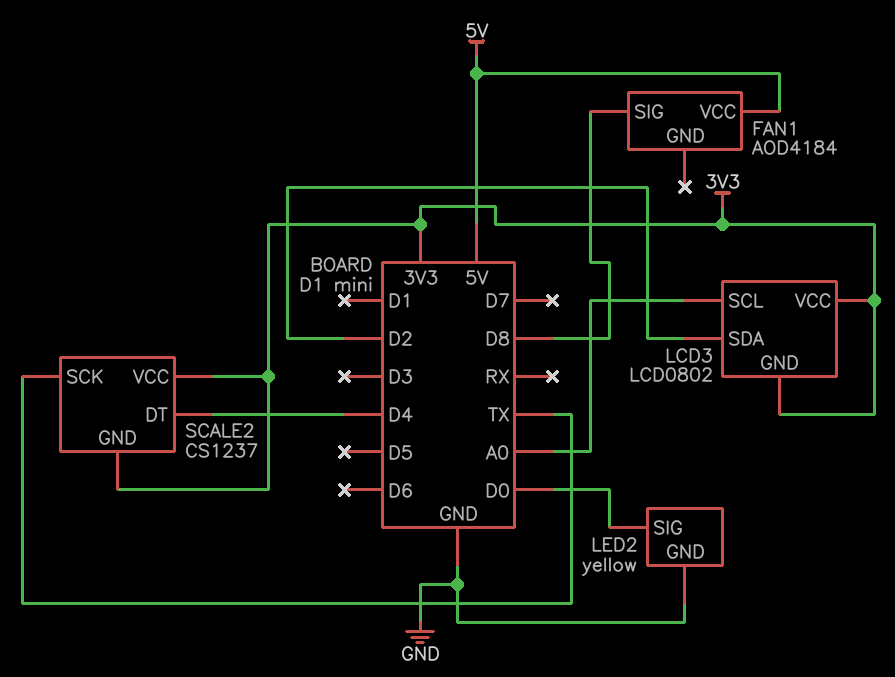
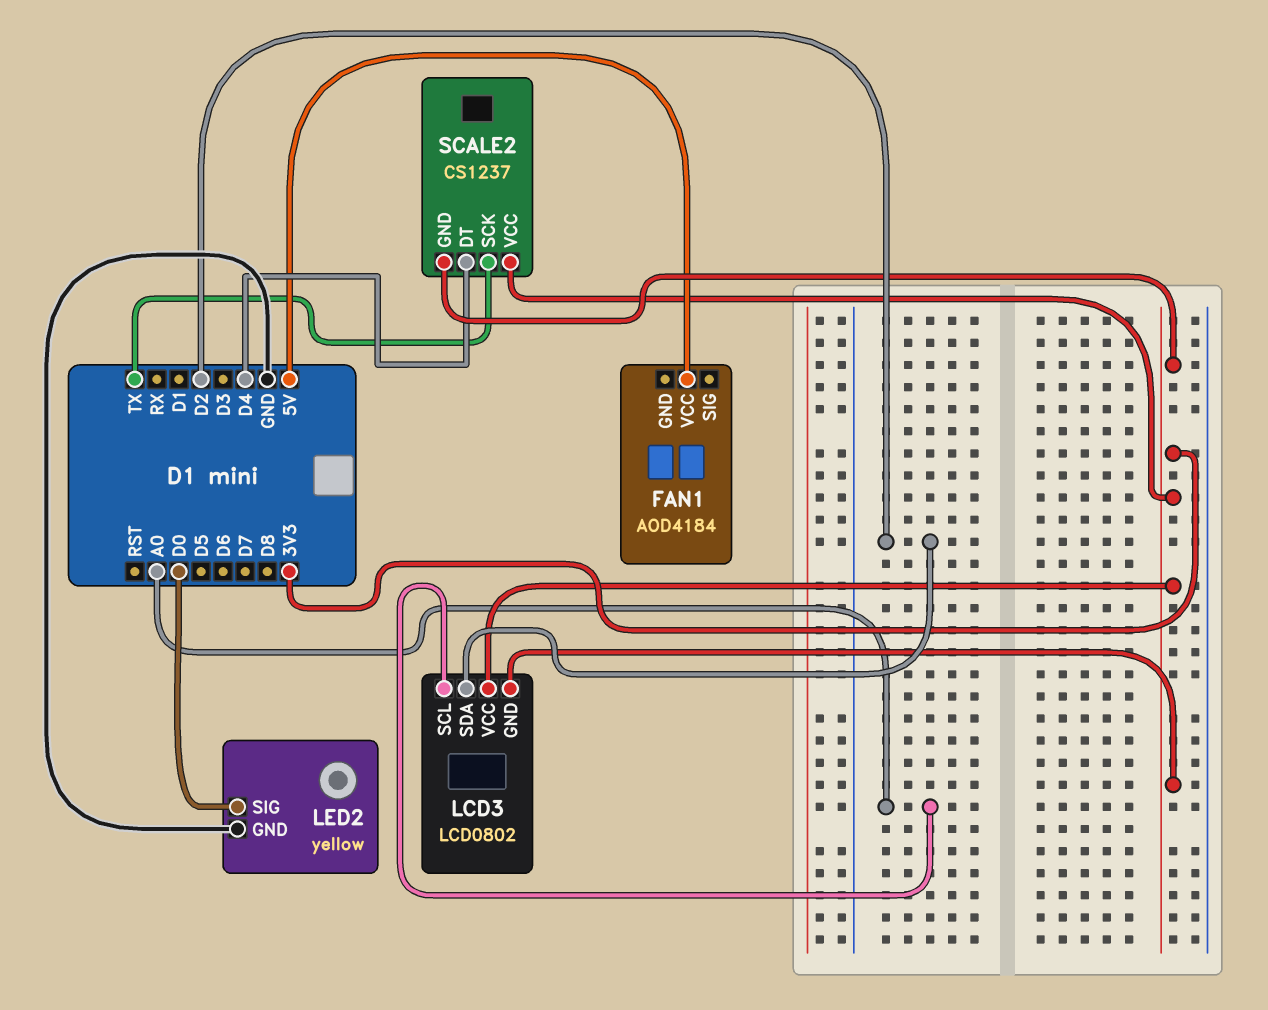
FAN1 pin SIG: D8 -> none

